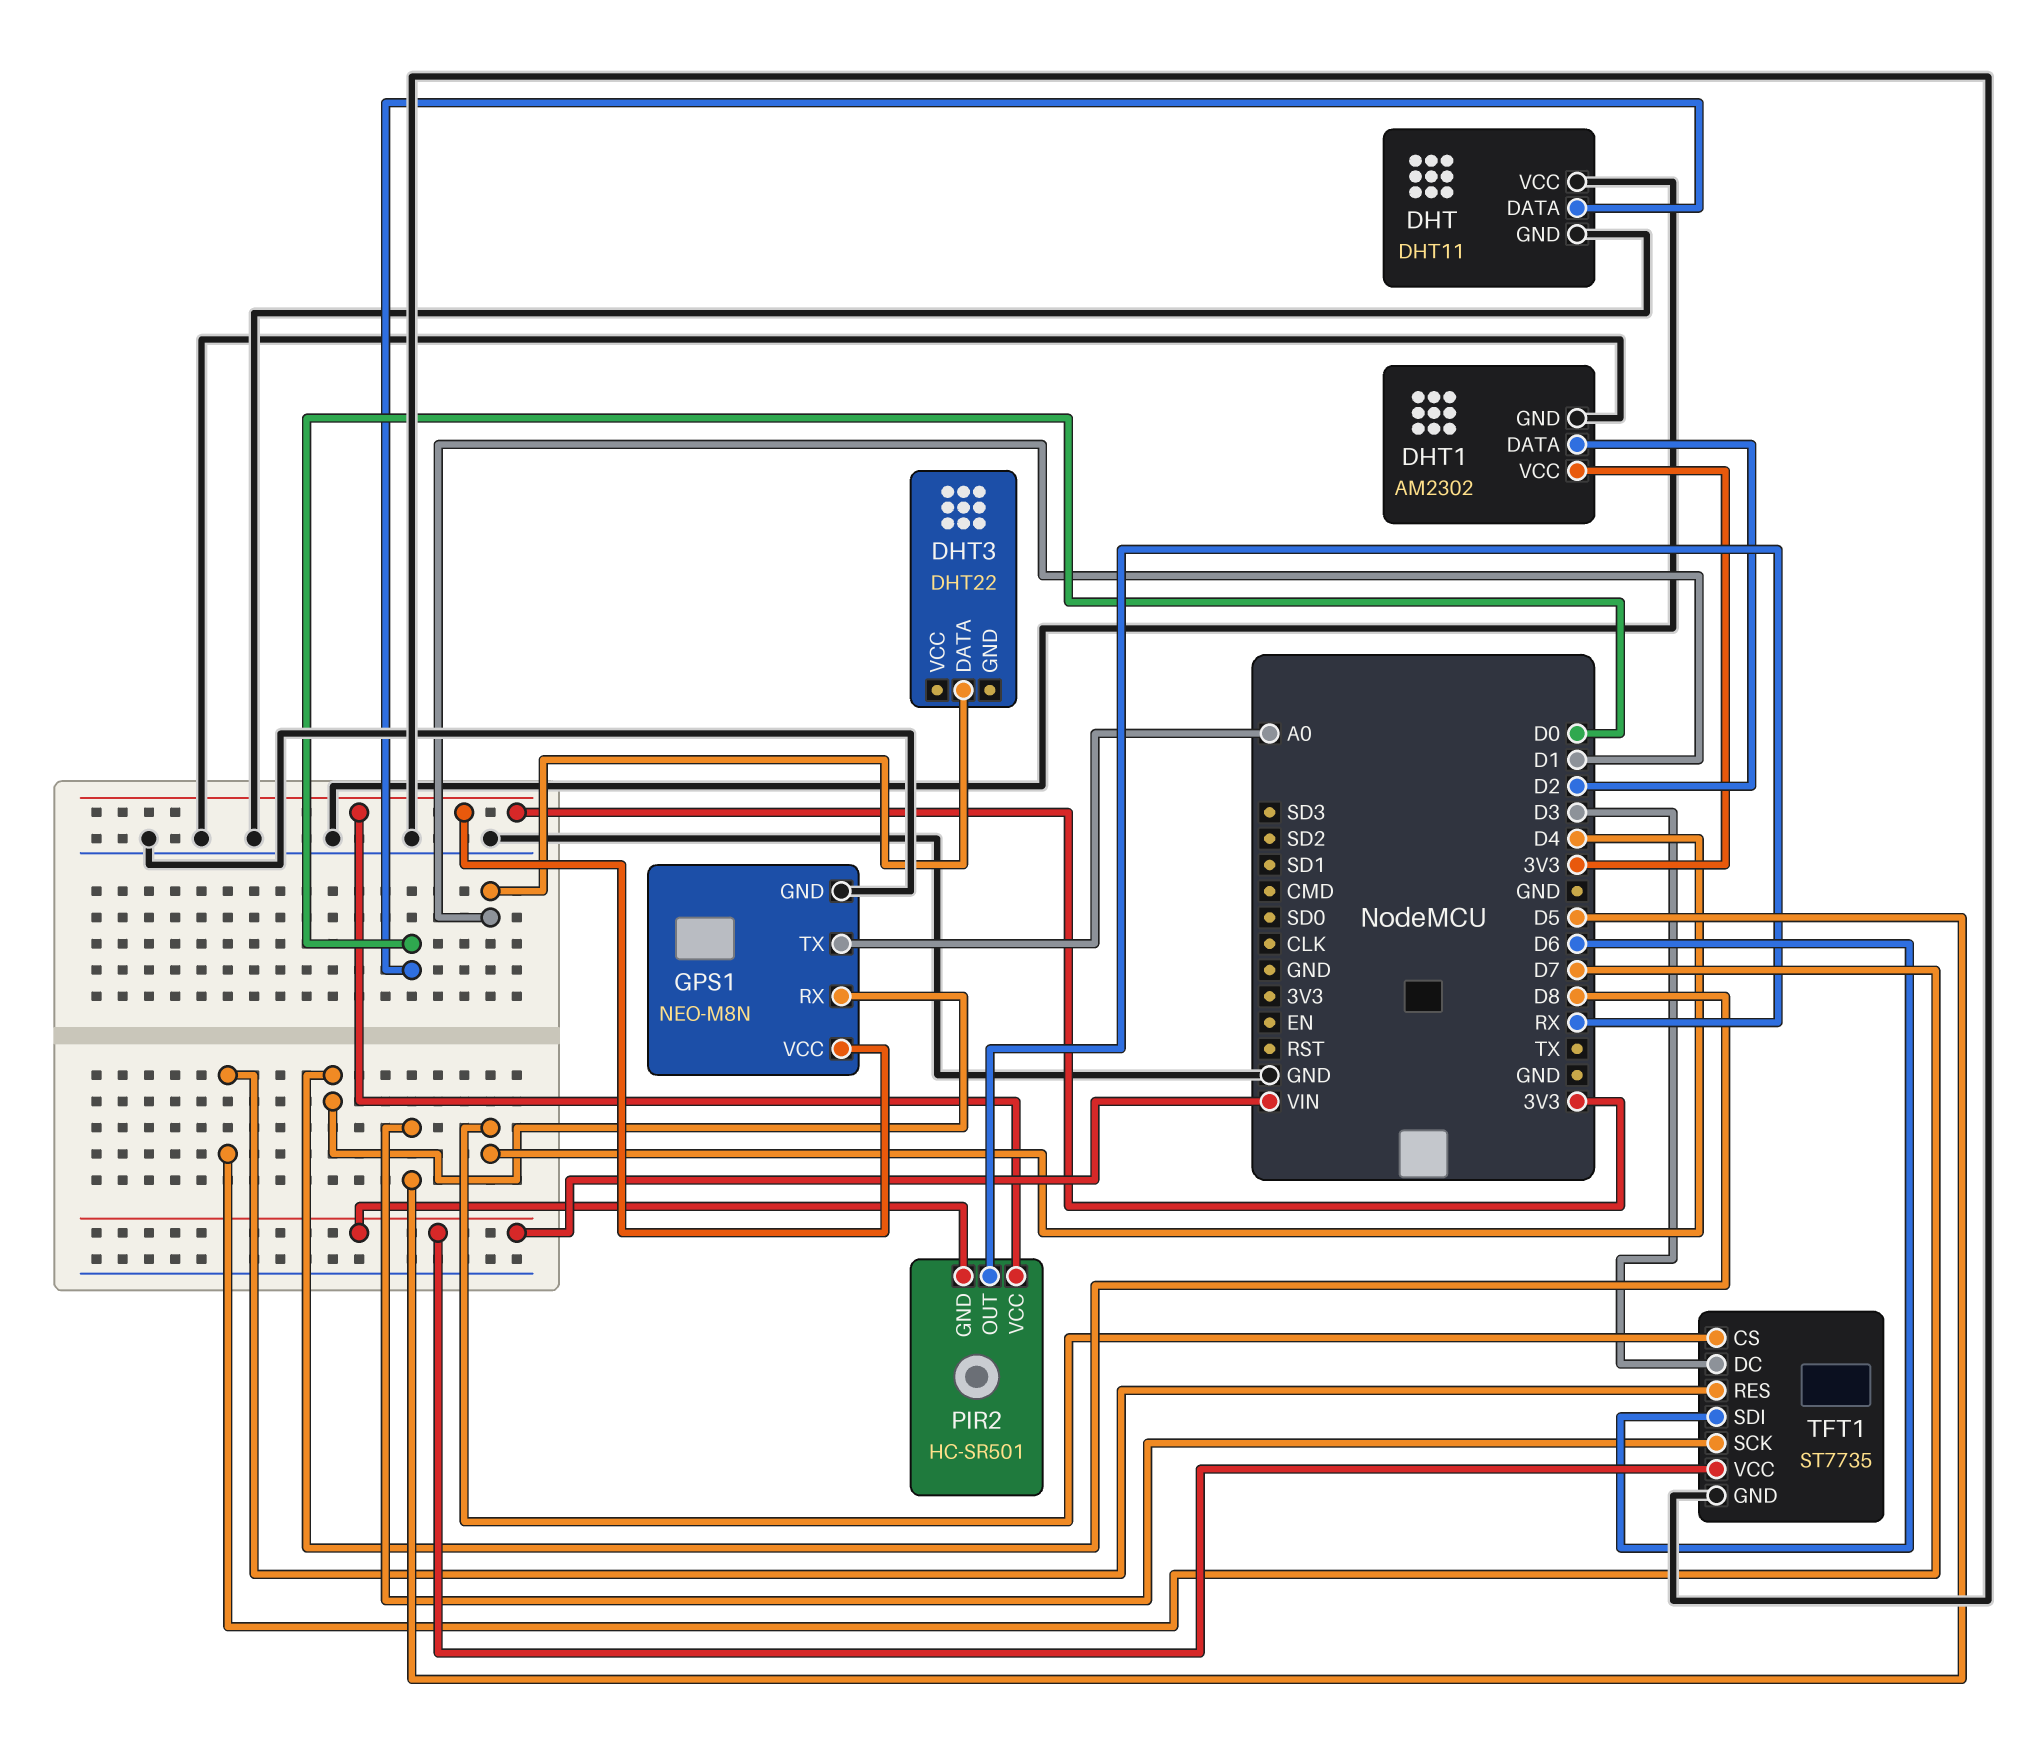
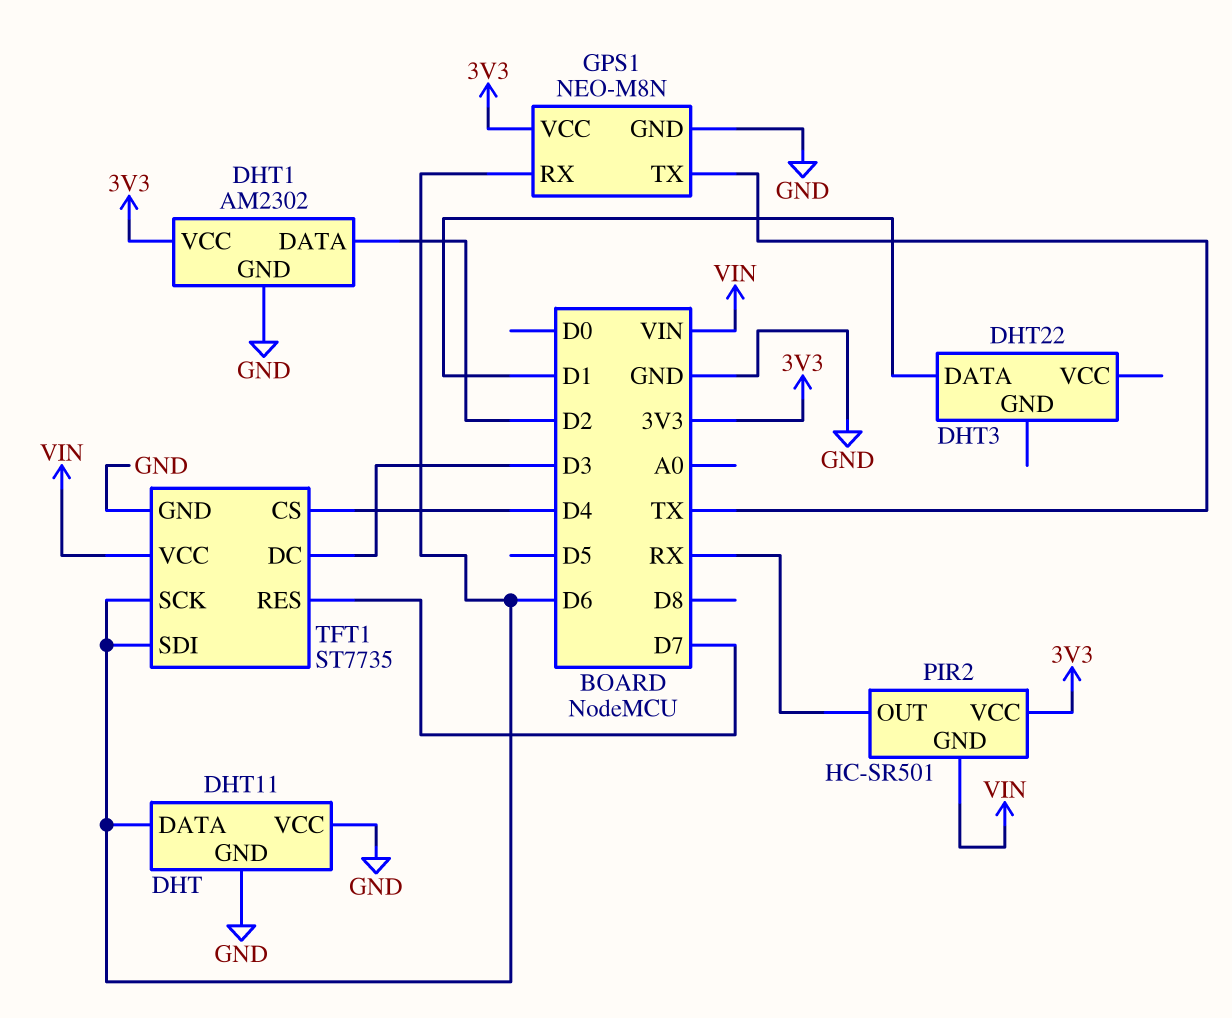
DHT pin DATA: D0 -> D6
GPS1 pin RX: D8 -> D6
GPS1 pin TX: A0 -> TX
TFT1 pin SCK: D5 -> D6

